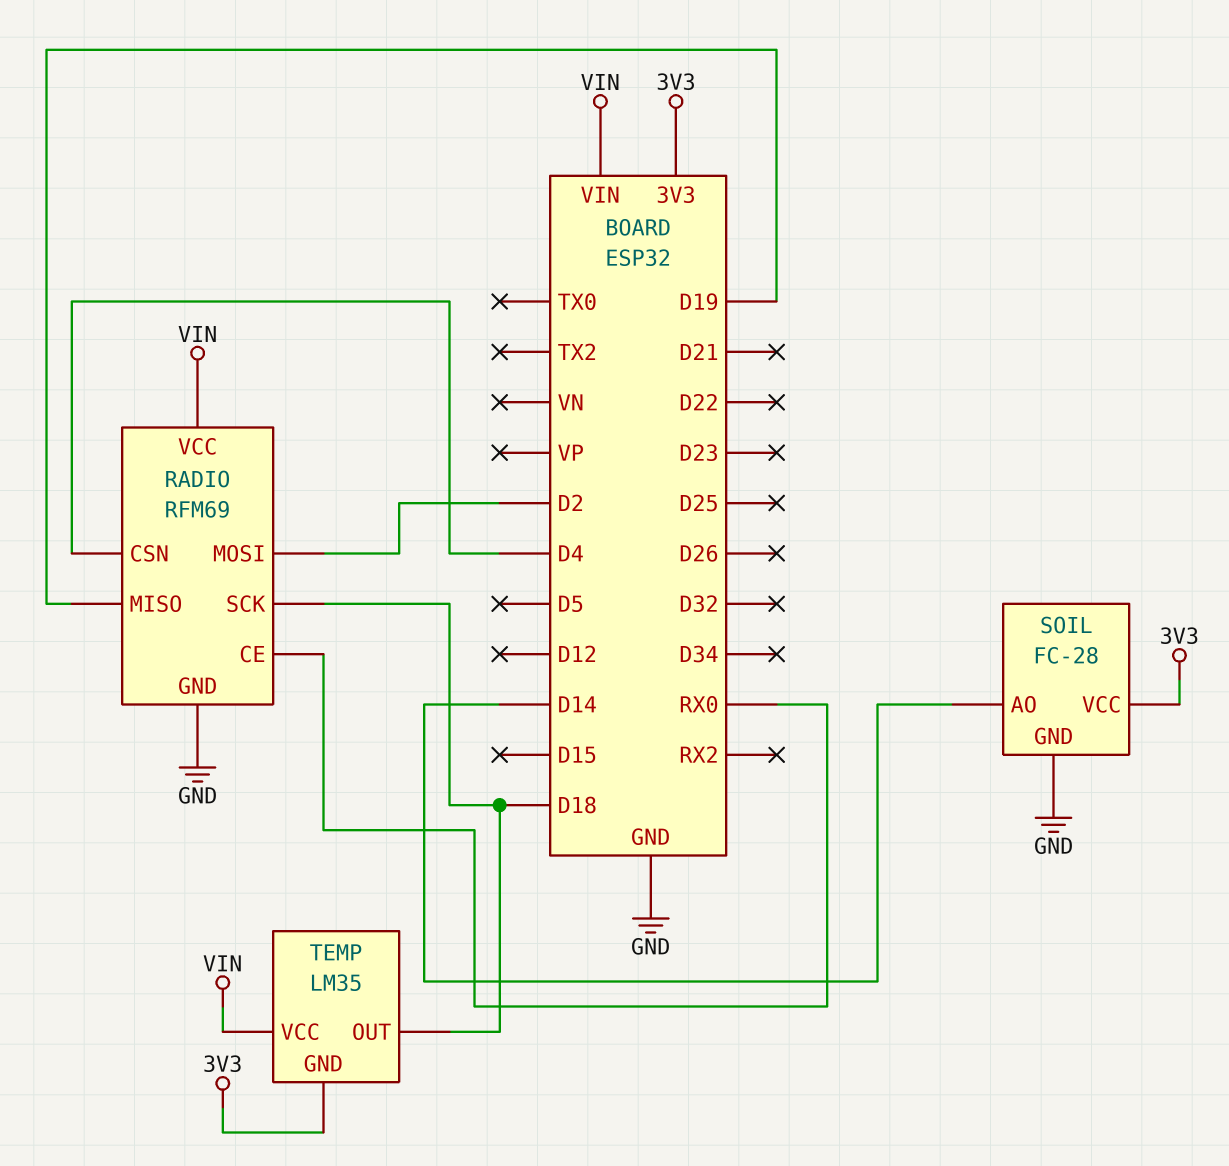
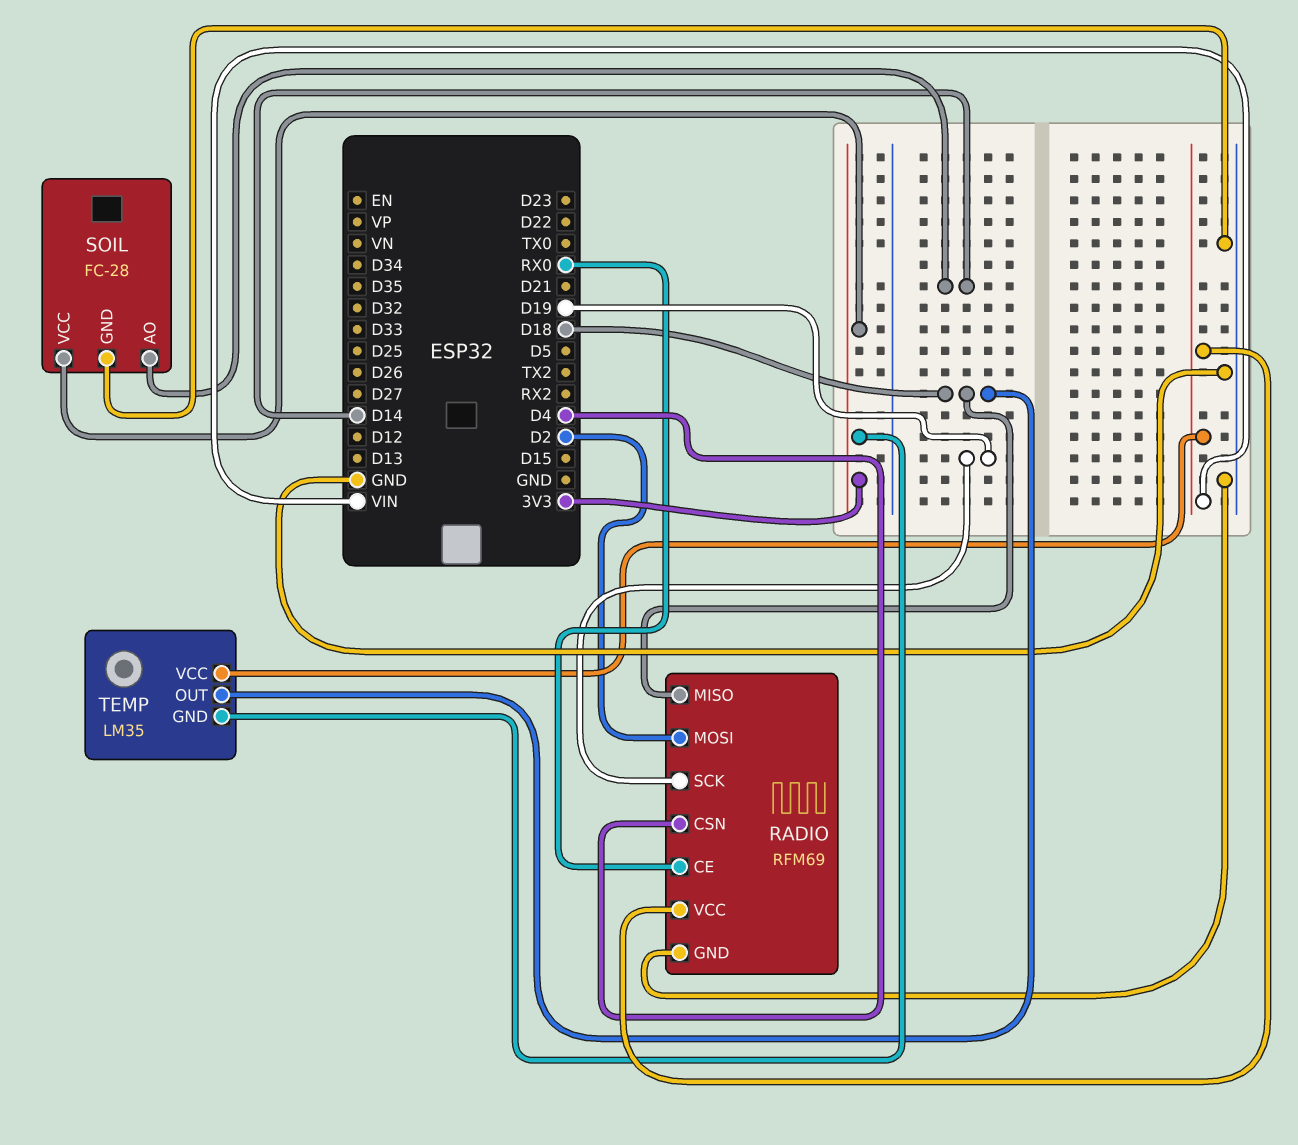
RADIO pin MISO: D19 -> D18
RADIO pin SCK: D18 -> D19

